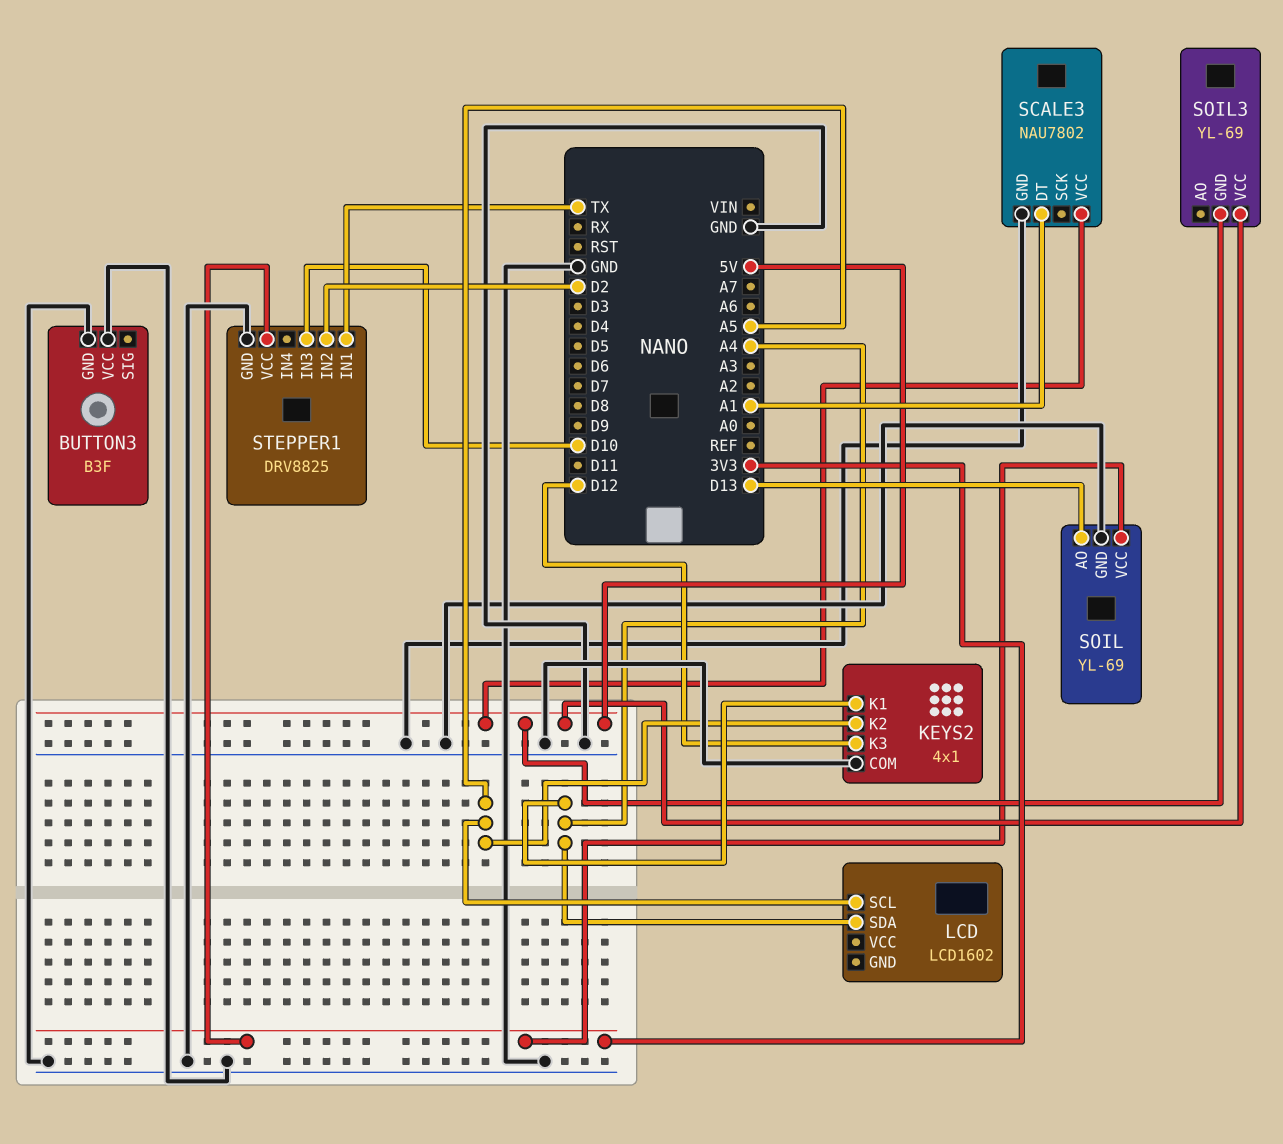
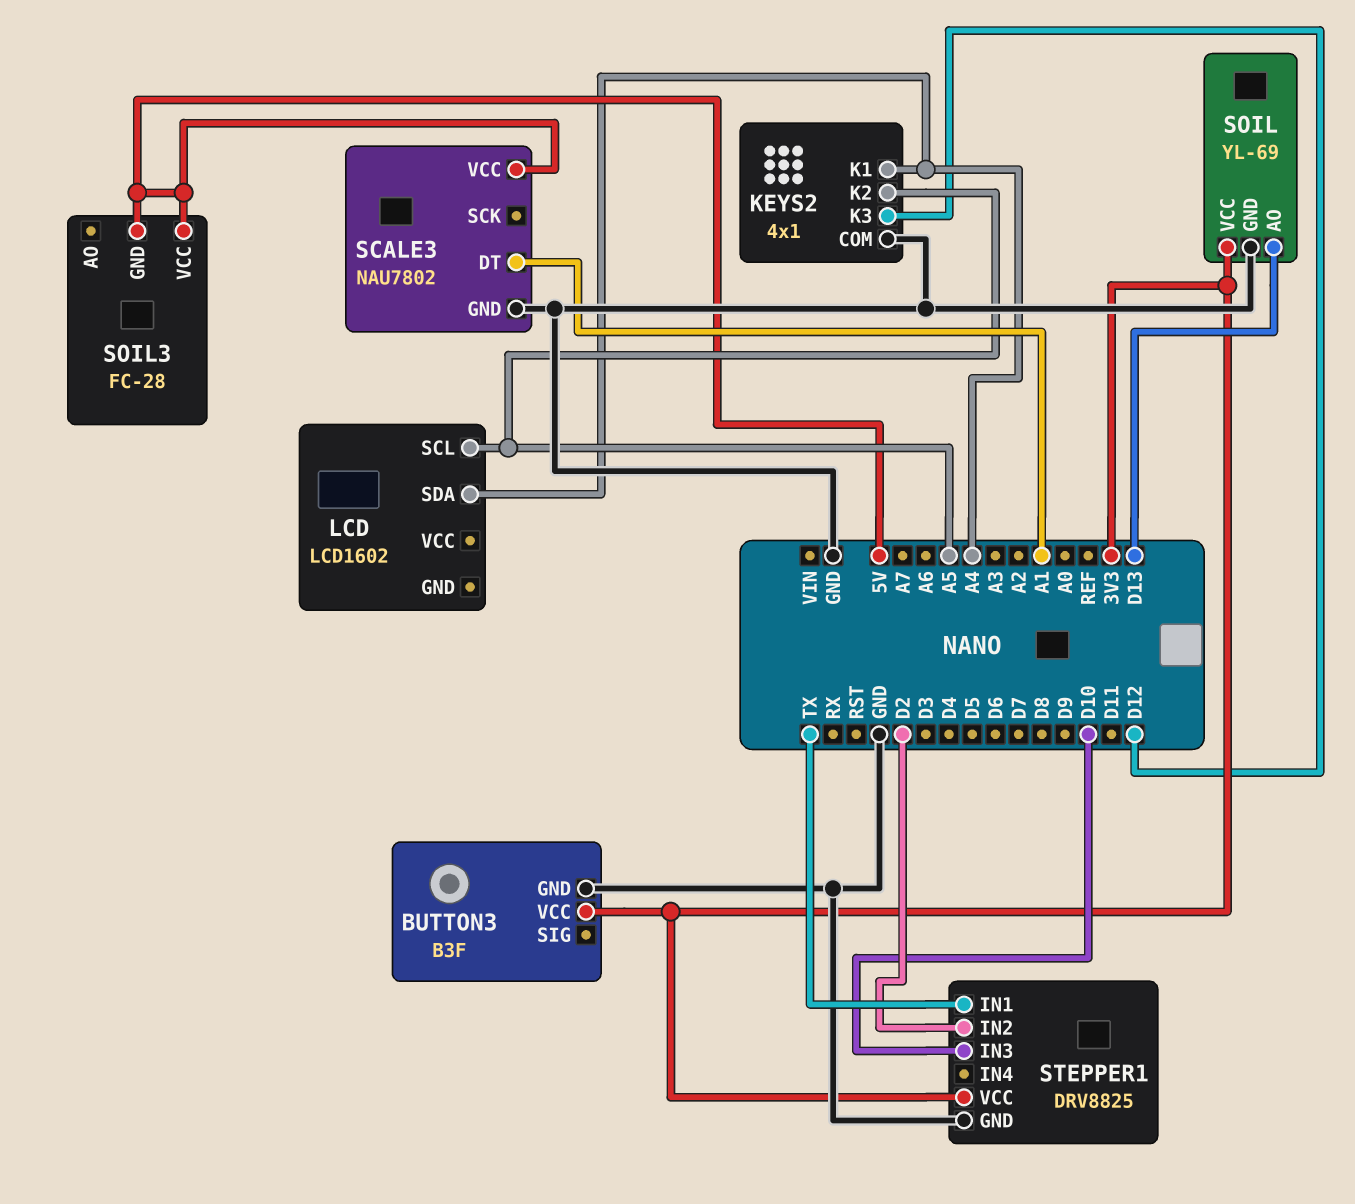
BUTTON3 pin VCC: GND -> 3V3
SOIL3: YL-69 -> FC-28

